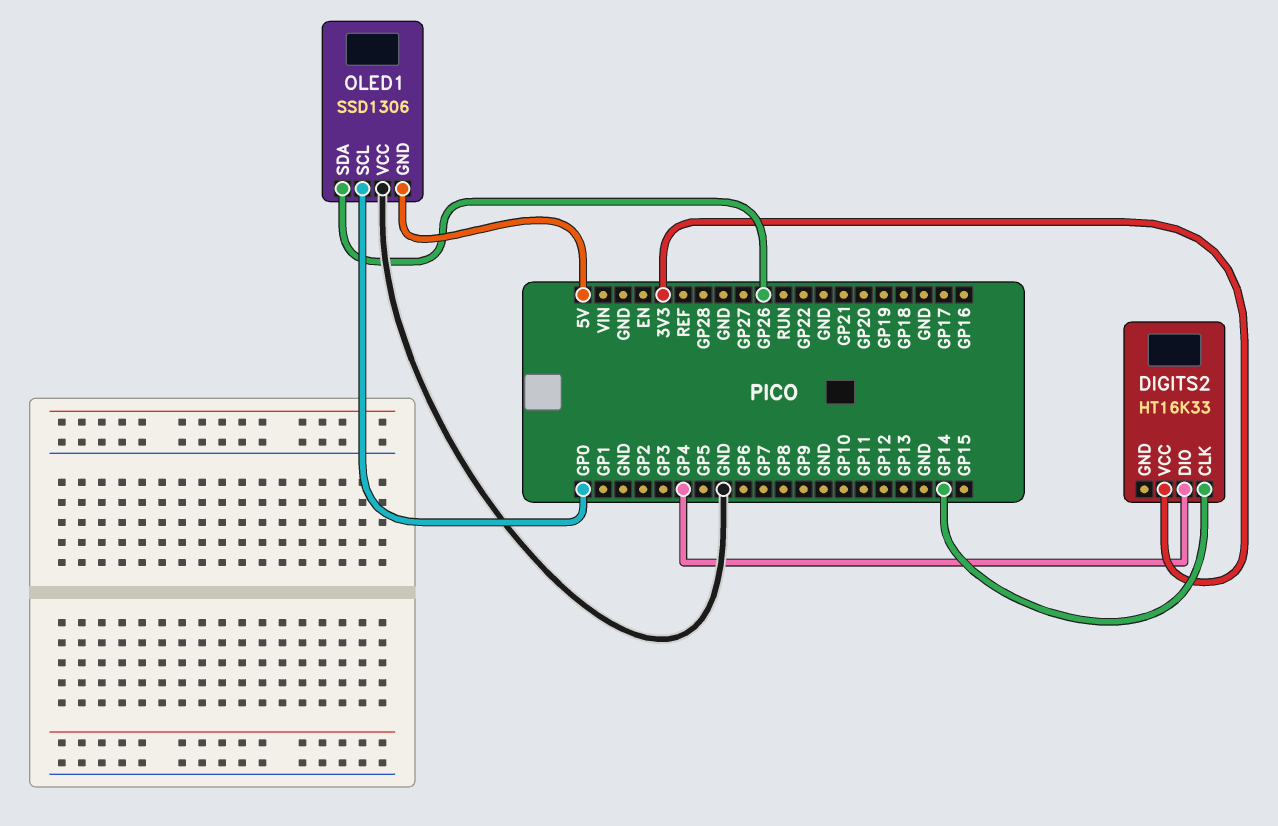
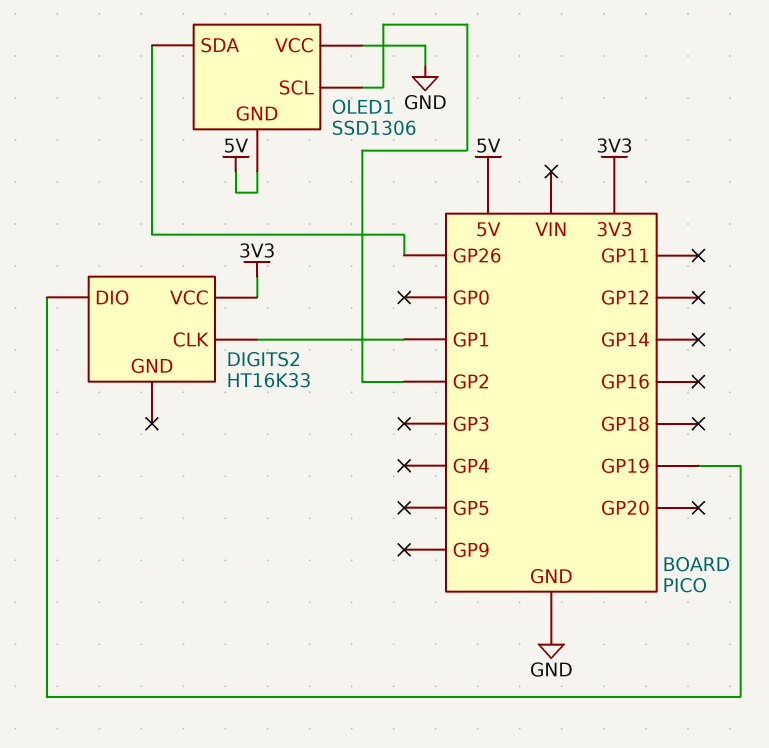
DIGITS2 pin CLK: GP14 -> GP1
DIGITS2 pin DIO: GP4 -> GP19
OLED1 pin SCL: GP0 -> GP2

